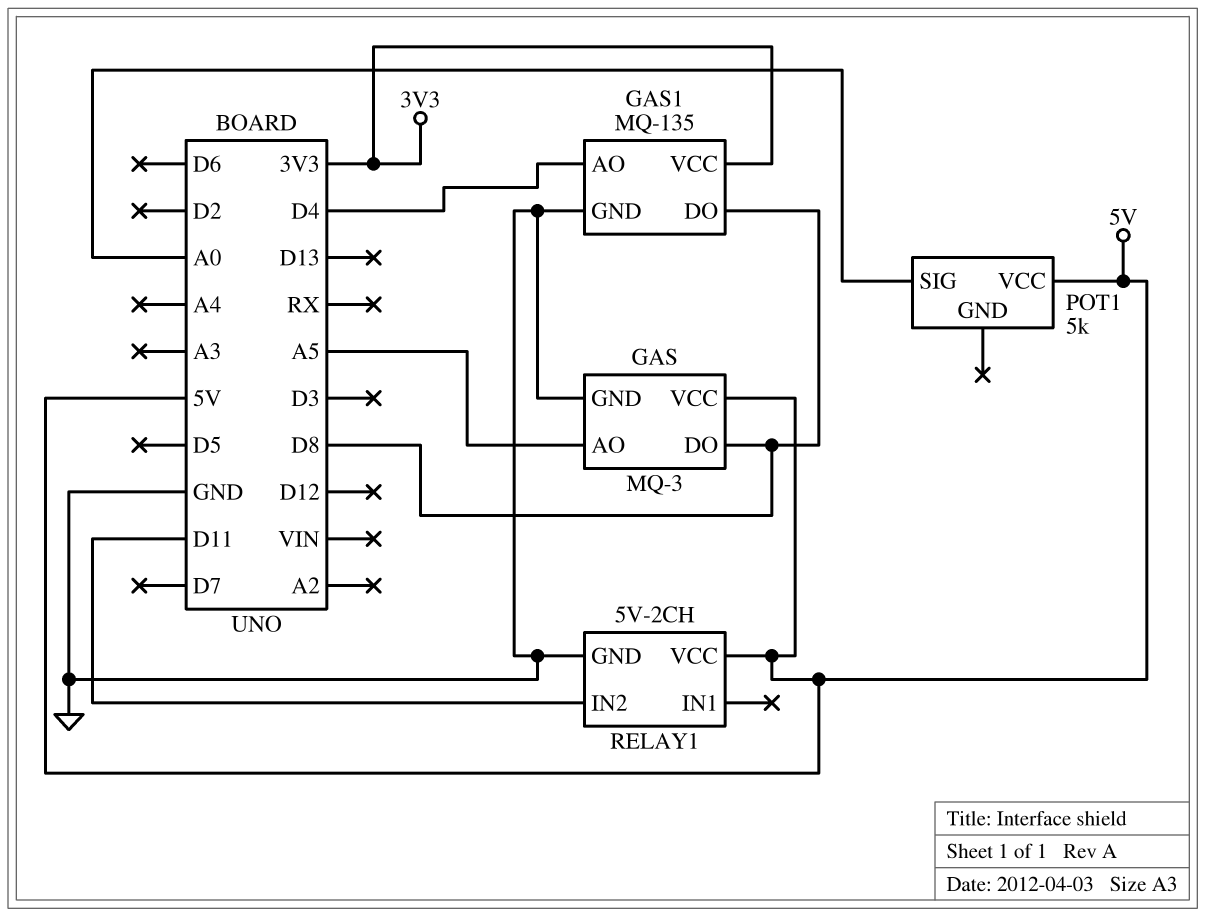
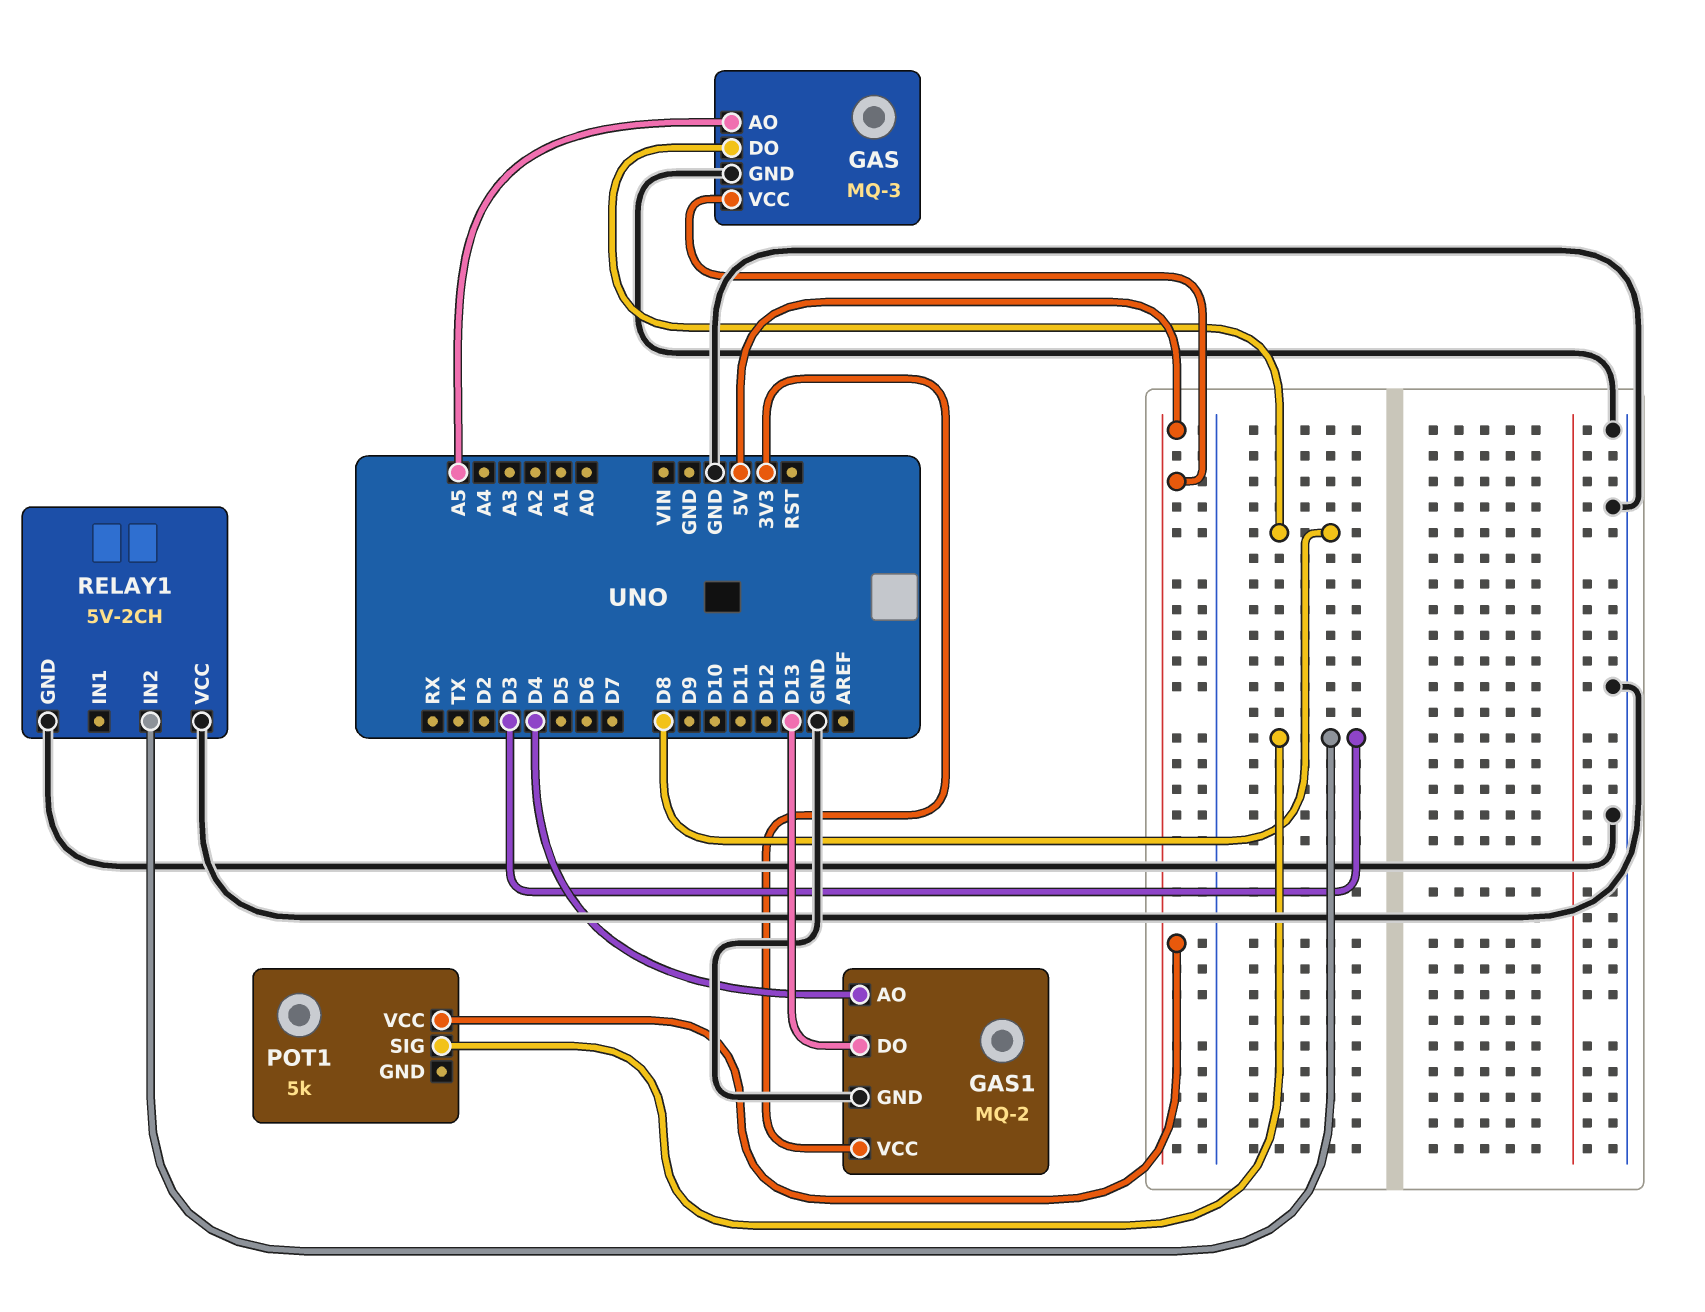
GAS1: MQ-135 -> MQ-2
GAS1 pin DO: D8 -> D13
POT1 pin SIG: A0 -> D3
RELAY1 pin IN2: D11 -> D3
RELAY1 pin VCC: 5V -> GND

